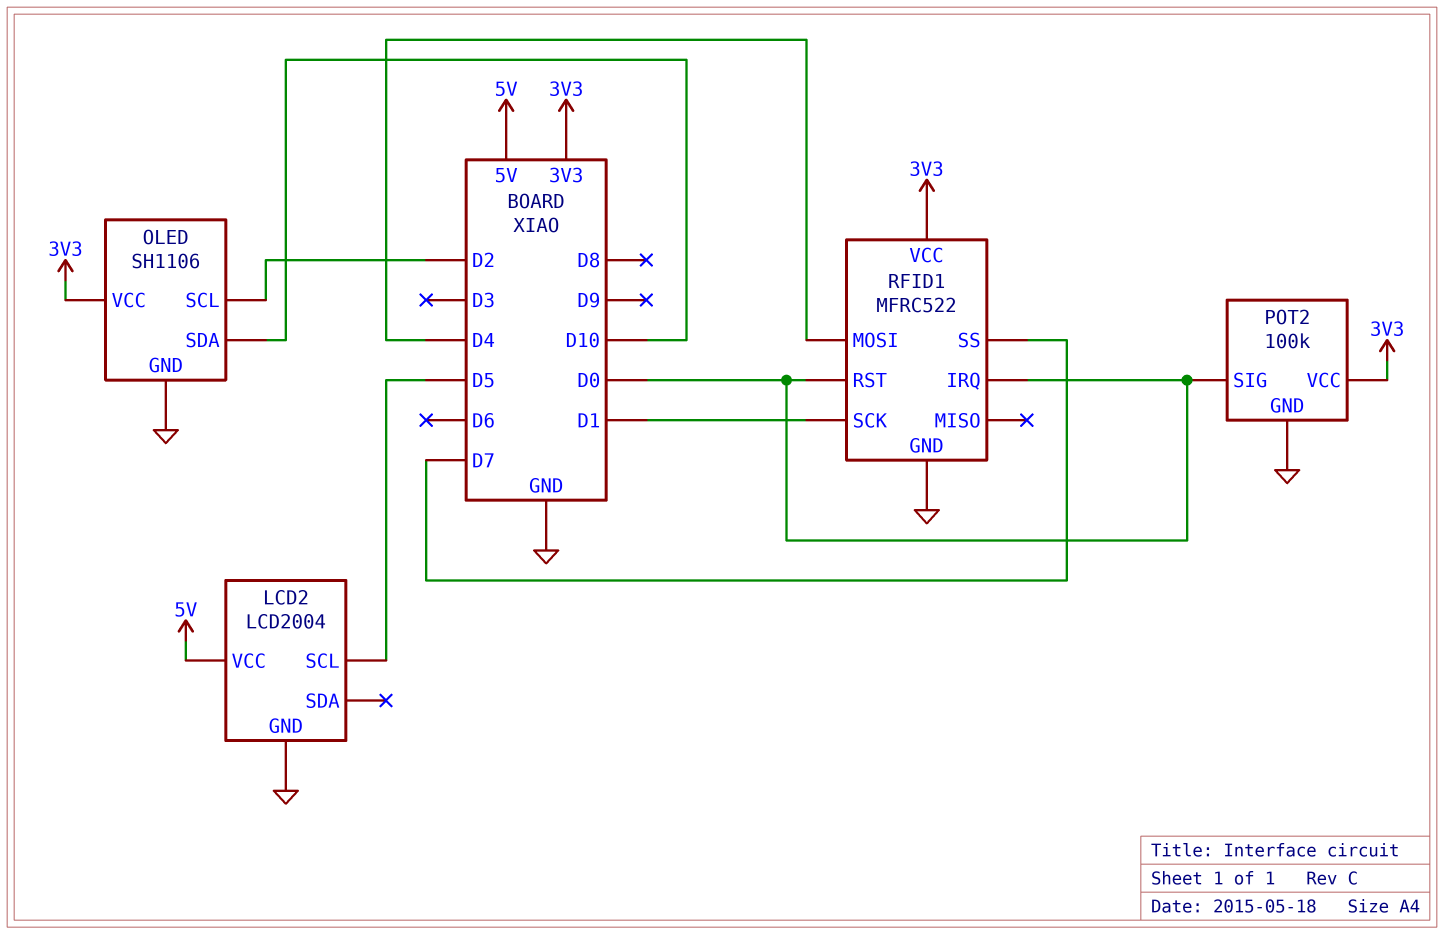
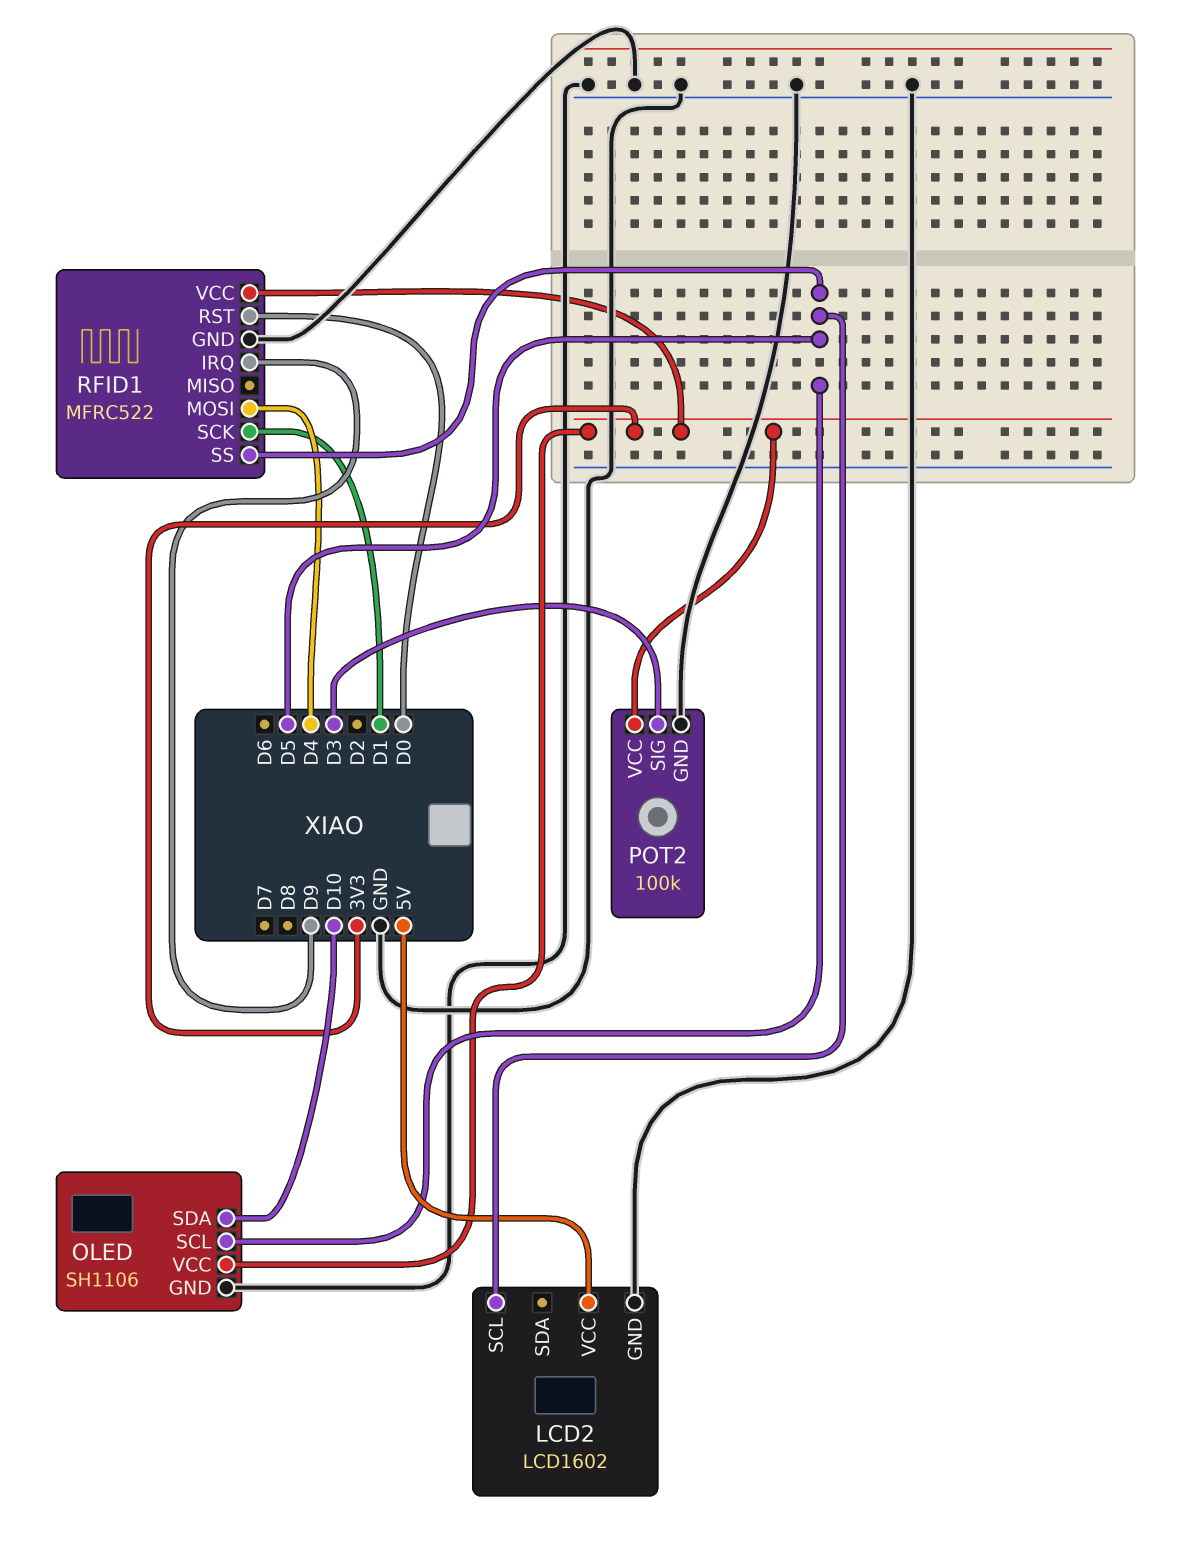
LCD2: LCD2004 -> LCD1602
OLED pin SCL: D2 -> D5
POT2 pin SIG: D0 -> D3
RFID1 pin IRQ: D0 -> D9
RFID1 pin SS: D7 -> D5

